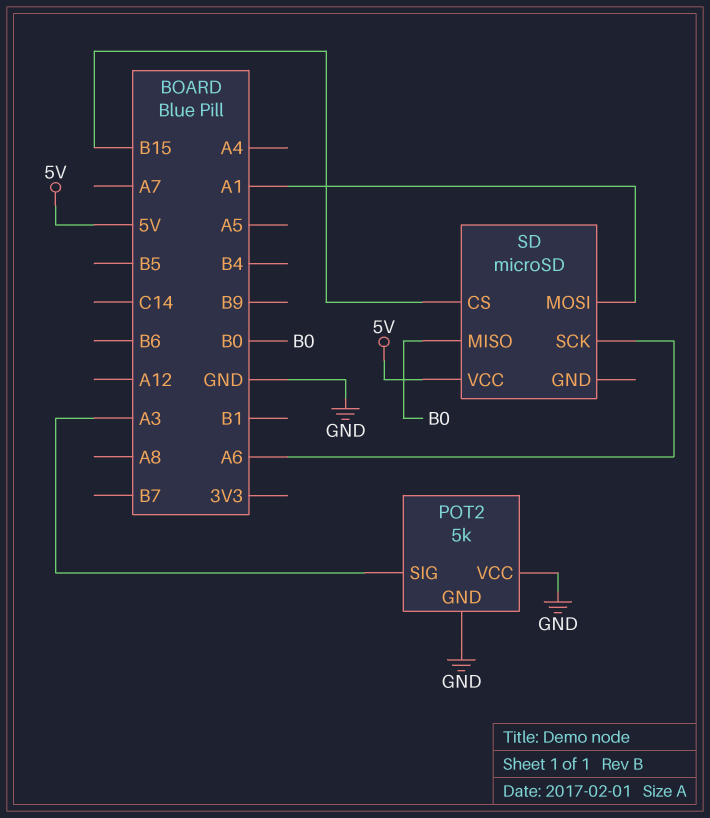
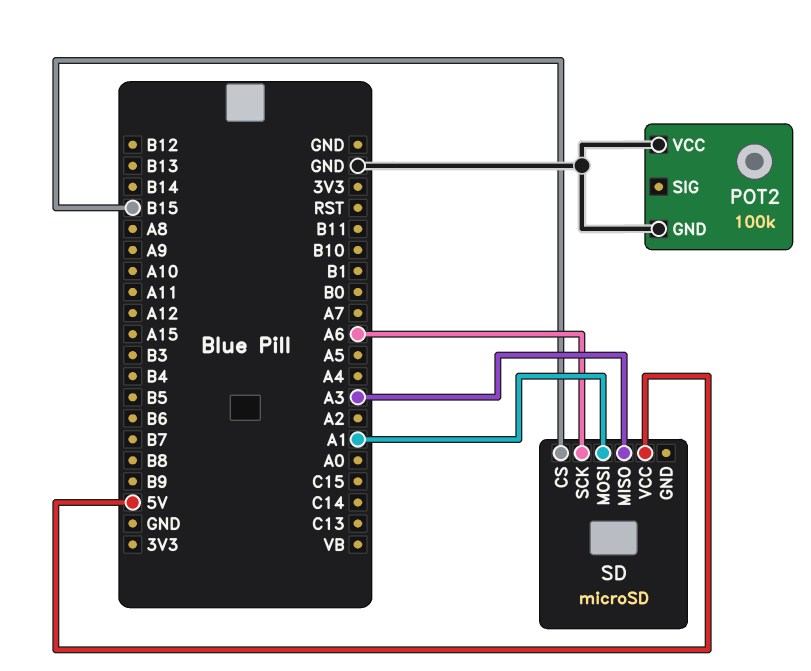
POT2: 5k -> 100k
POT2 pin SIG: A3 -> none
SD pin MISO: B0 -> A3

